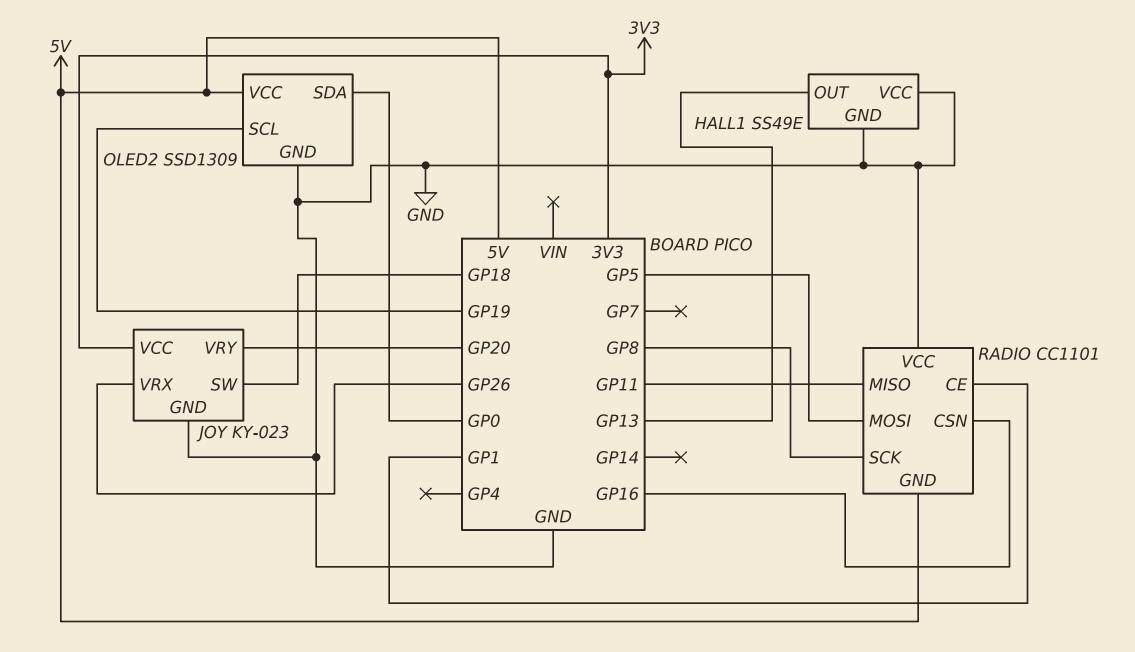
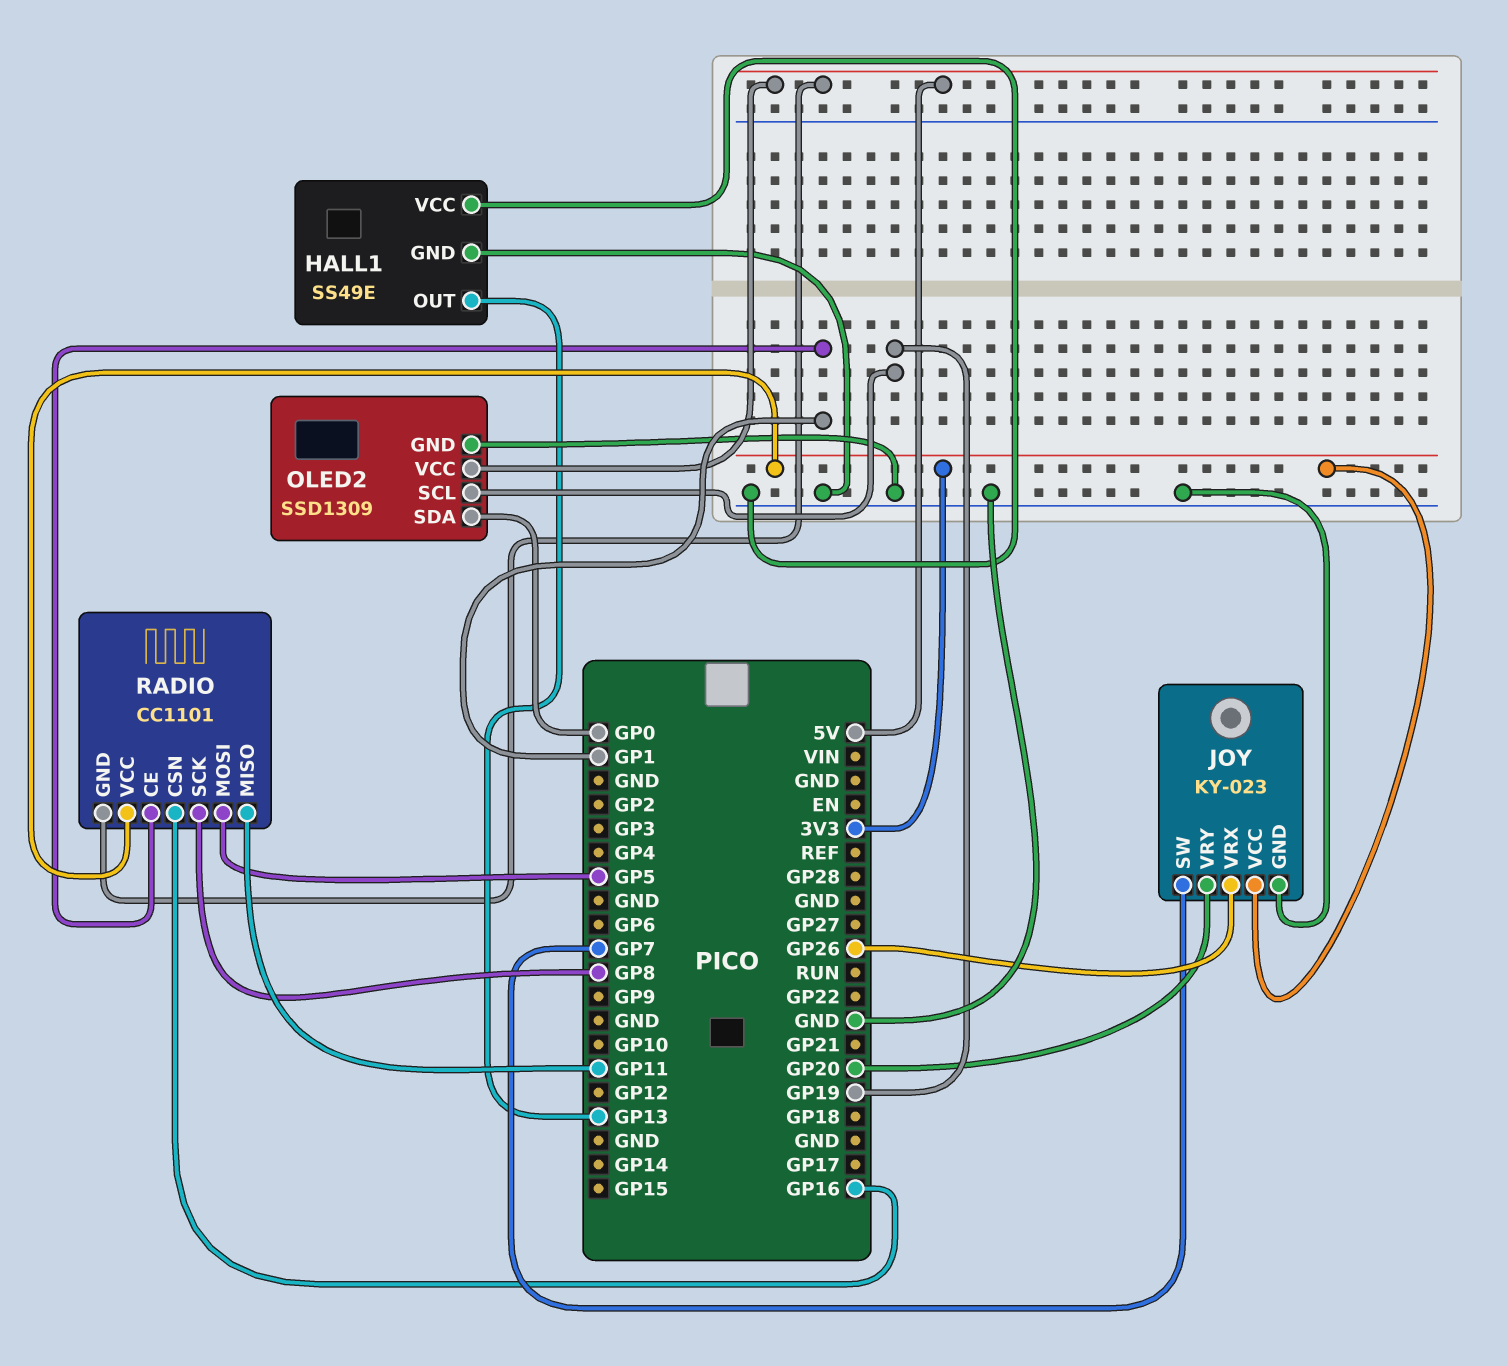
JOY pin SW: GP18 -> GP7
RADIO pin VCC: GND -> 3V3

